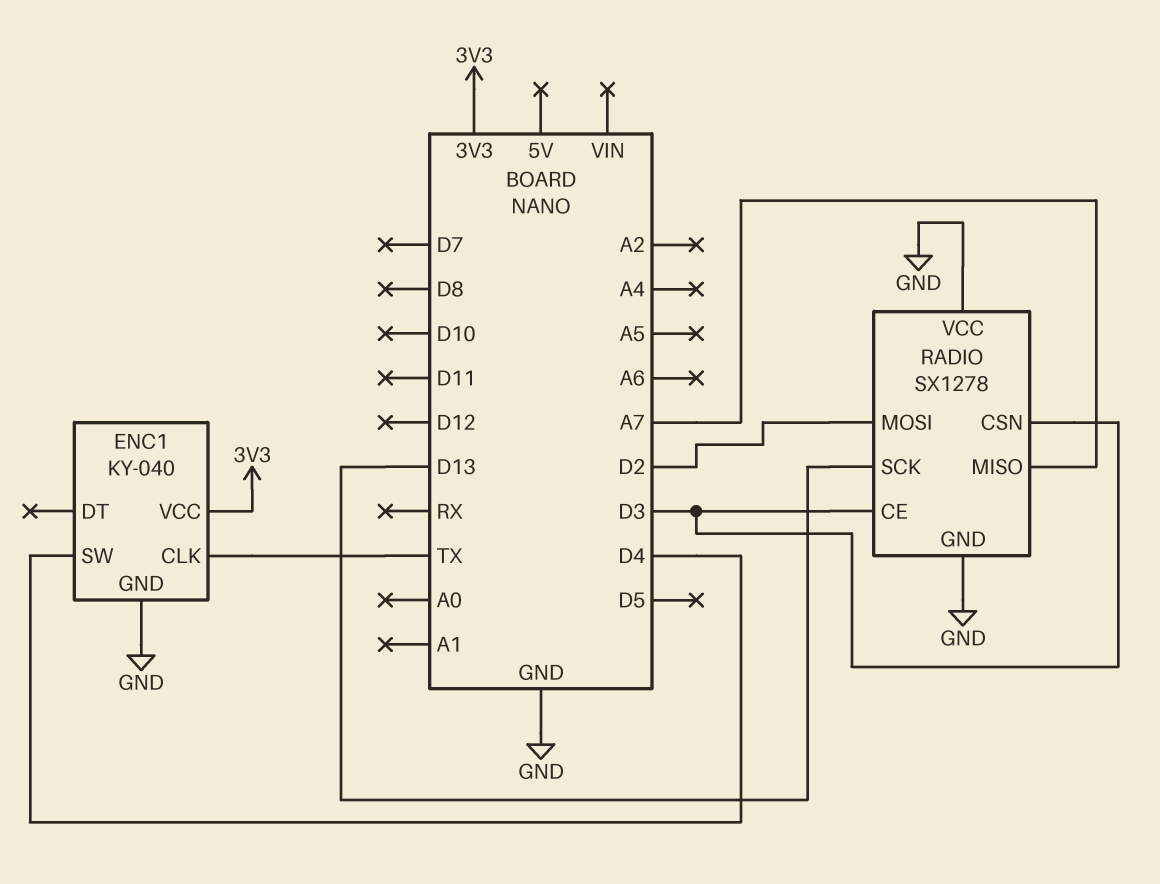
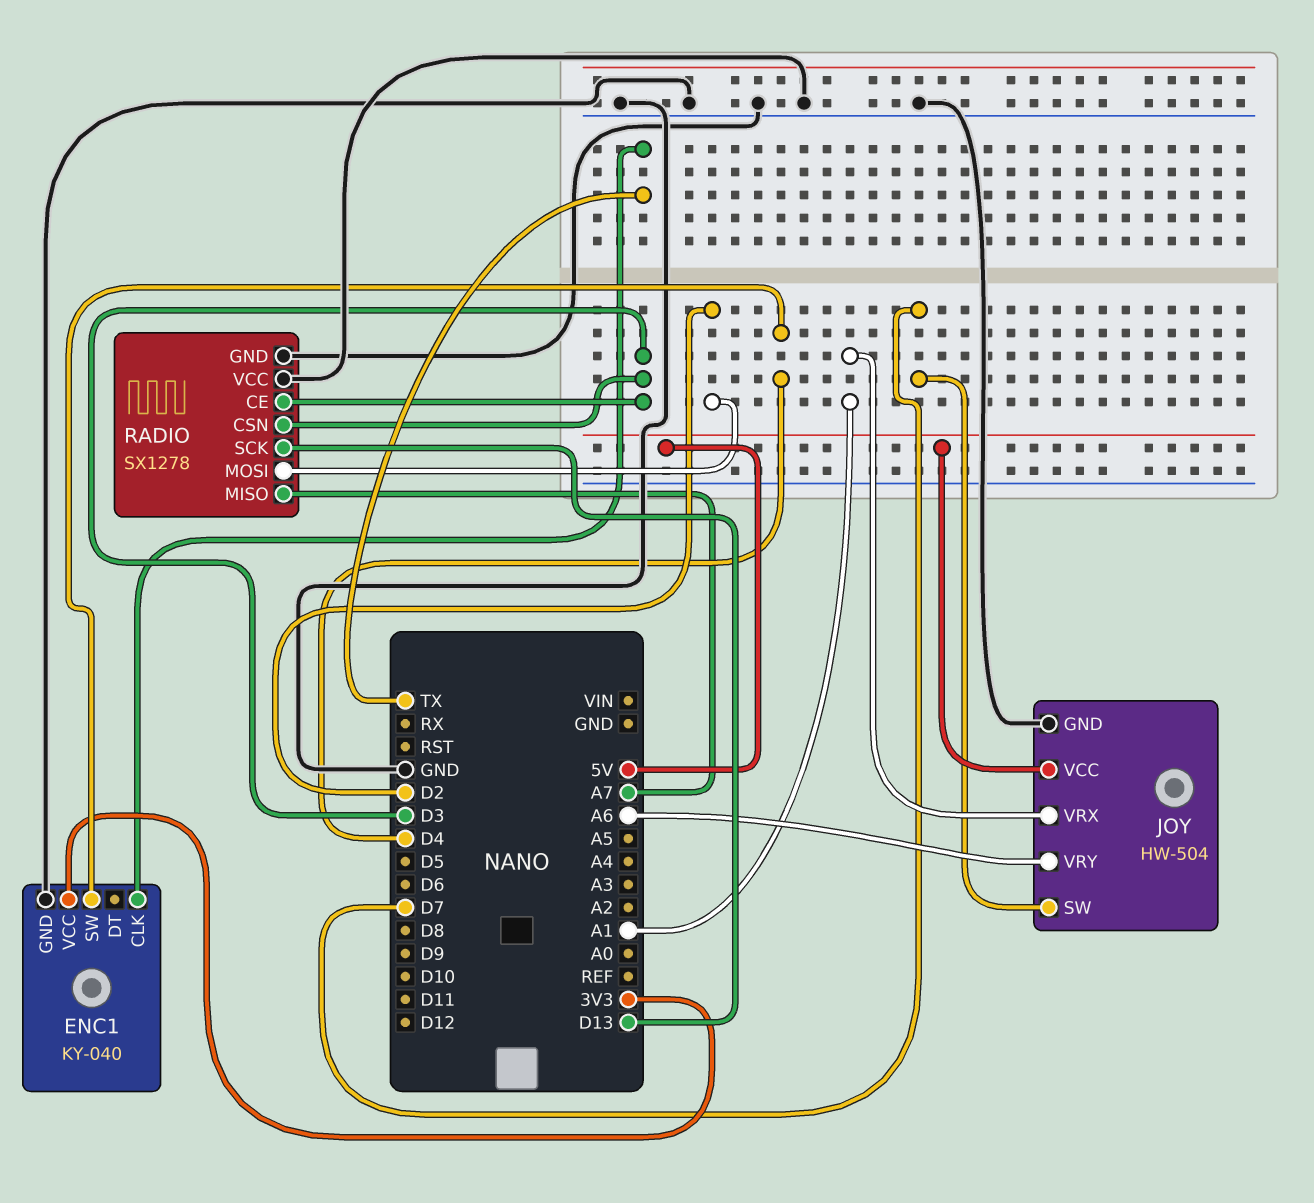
JOY: none -> HW-504
JOY pin GND: none -> GND
JOY pin SW: none -> D7
JOY pin VCC: none -> 5V
JOY pin VRX: none -> A1
JOY pin VRY: none -> A6

